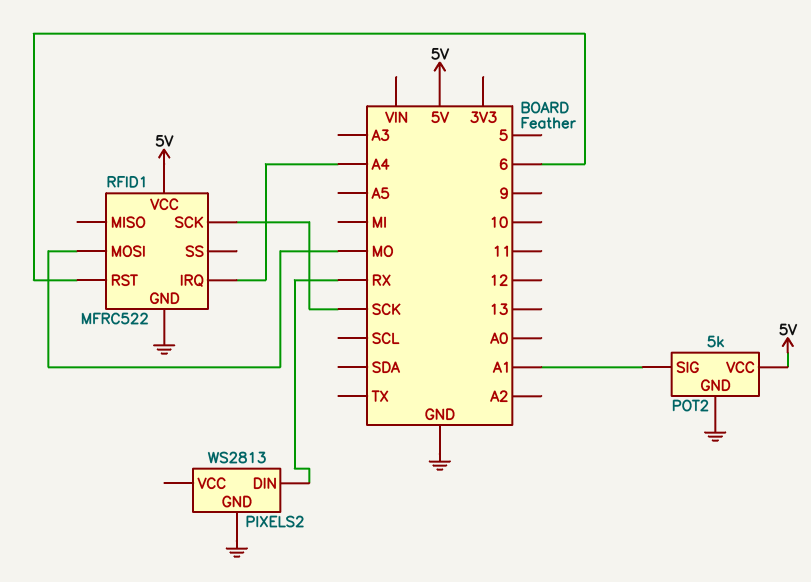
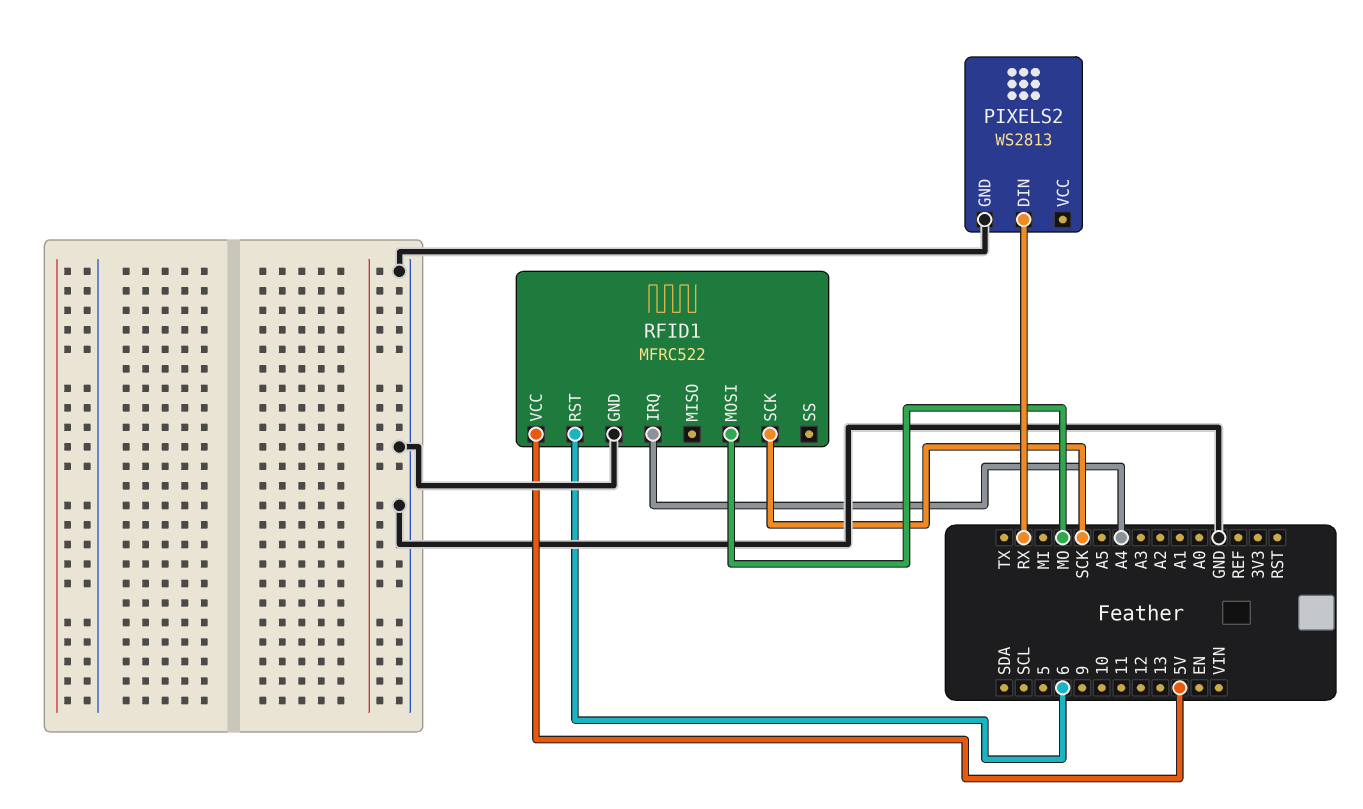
POT2: 5k -> none
POT2 pin GND: GND -> none
POT2 pin SIG: A1 -> none
POT2 pin VCC: 5V -> none

